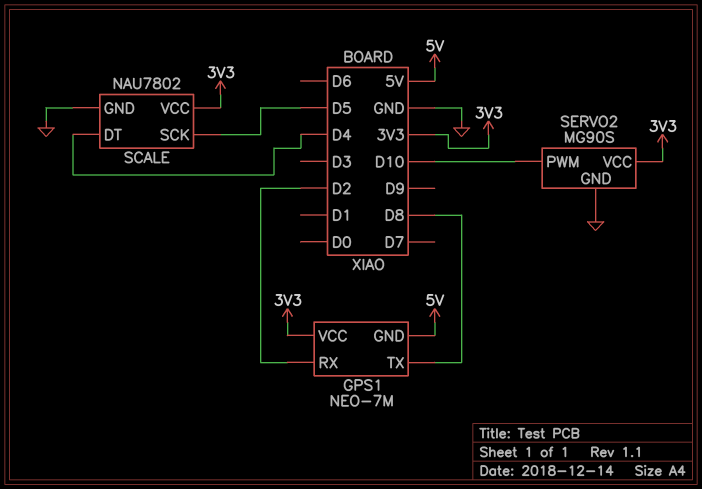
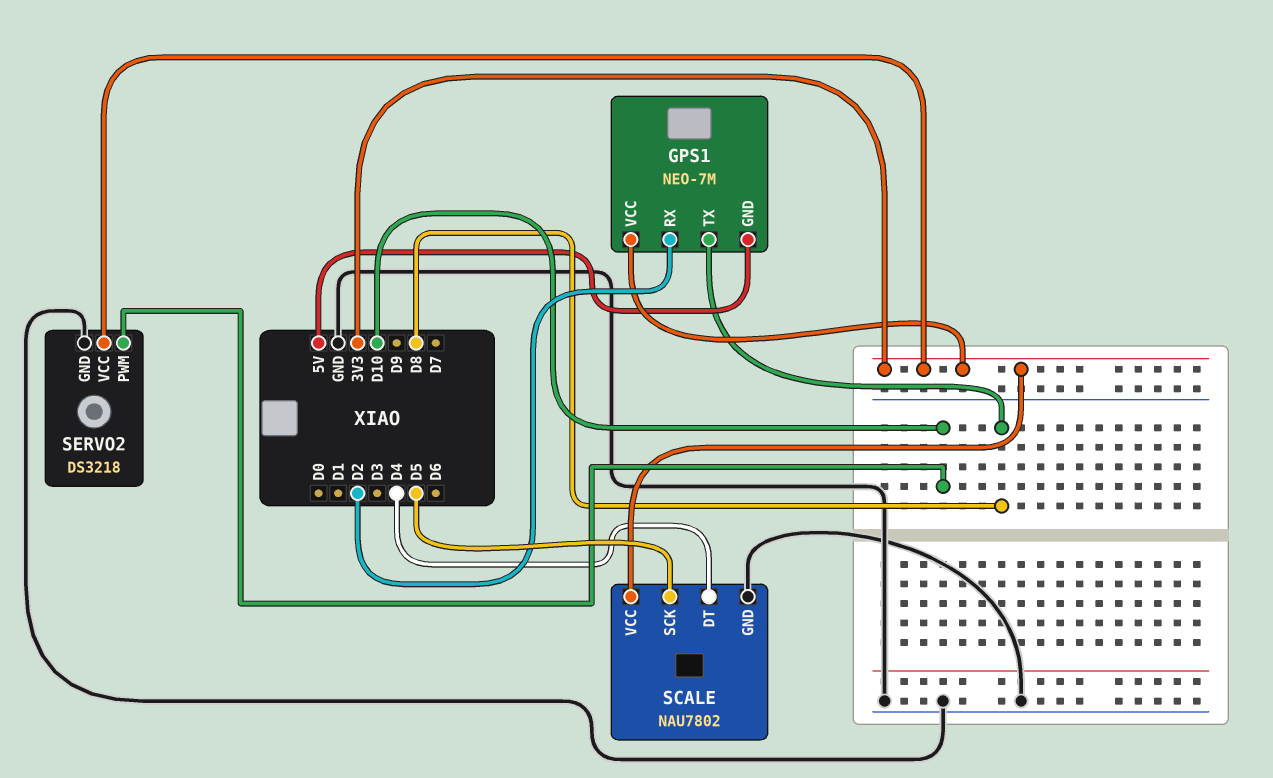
SERVO2: MG90S -> DS3218

